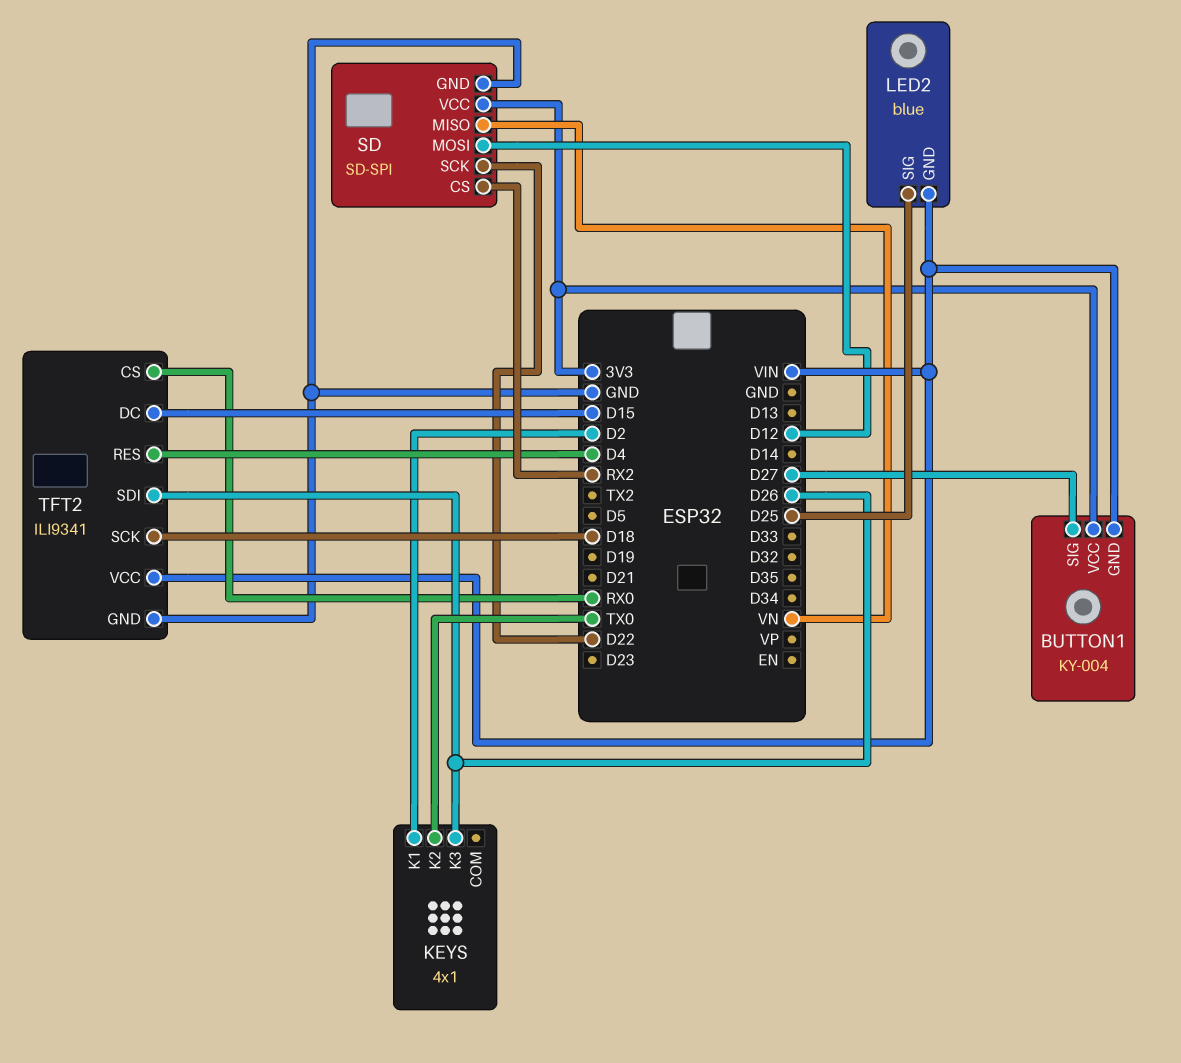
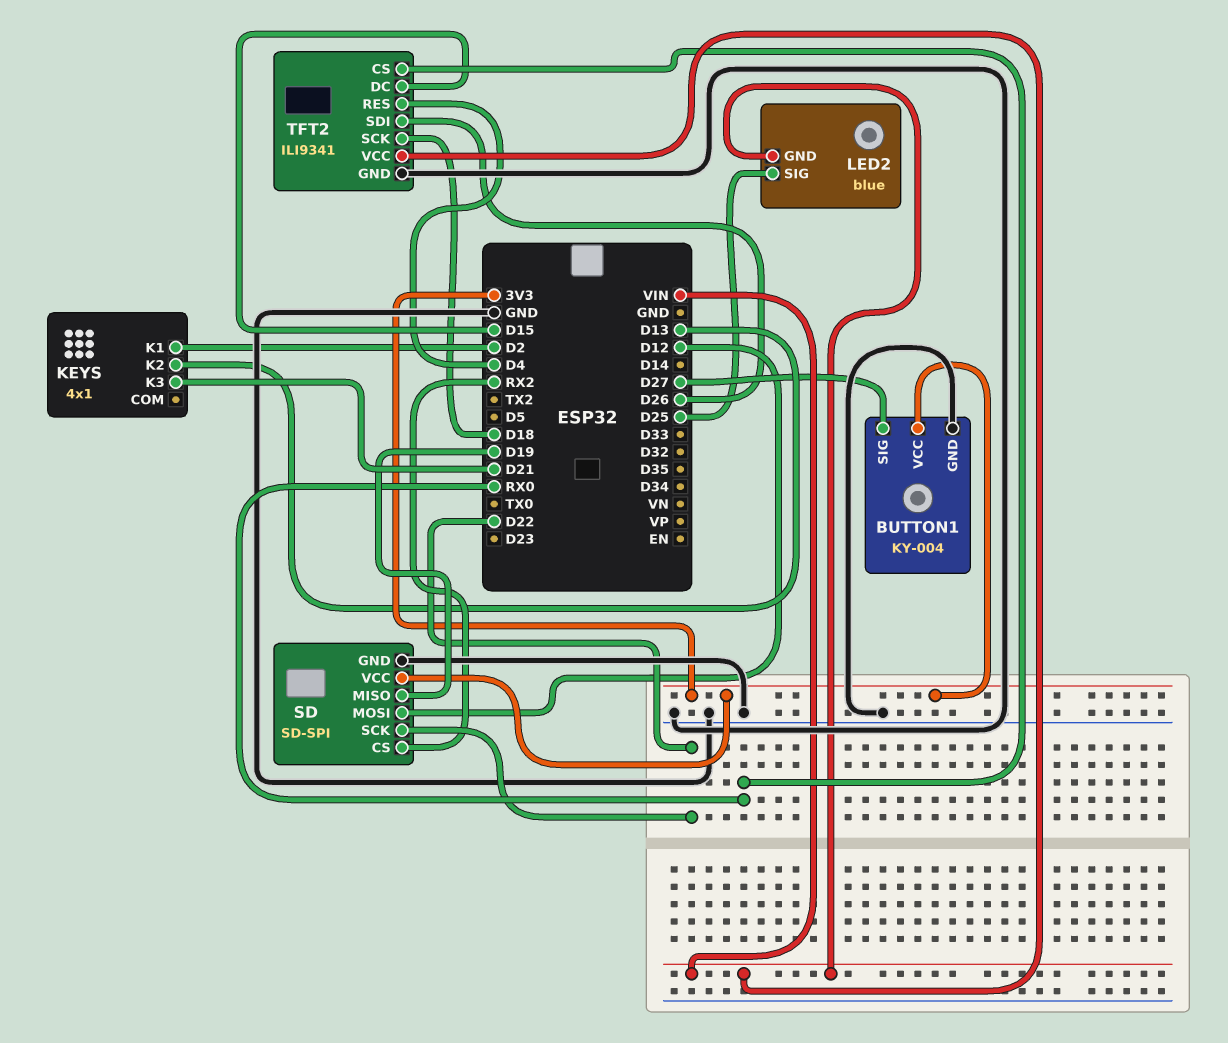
BUTTON1 pin GND: VIN -> GND
KEYS pin K2: TX0 -> D13
KEYS pin K3: D26 -> D21
SD pin MISO: VN -> D19

